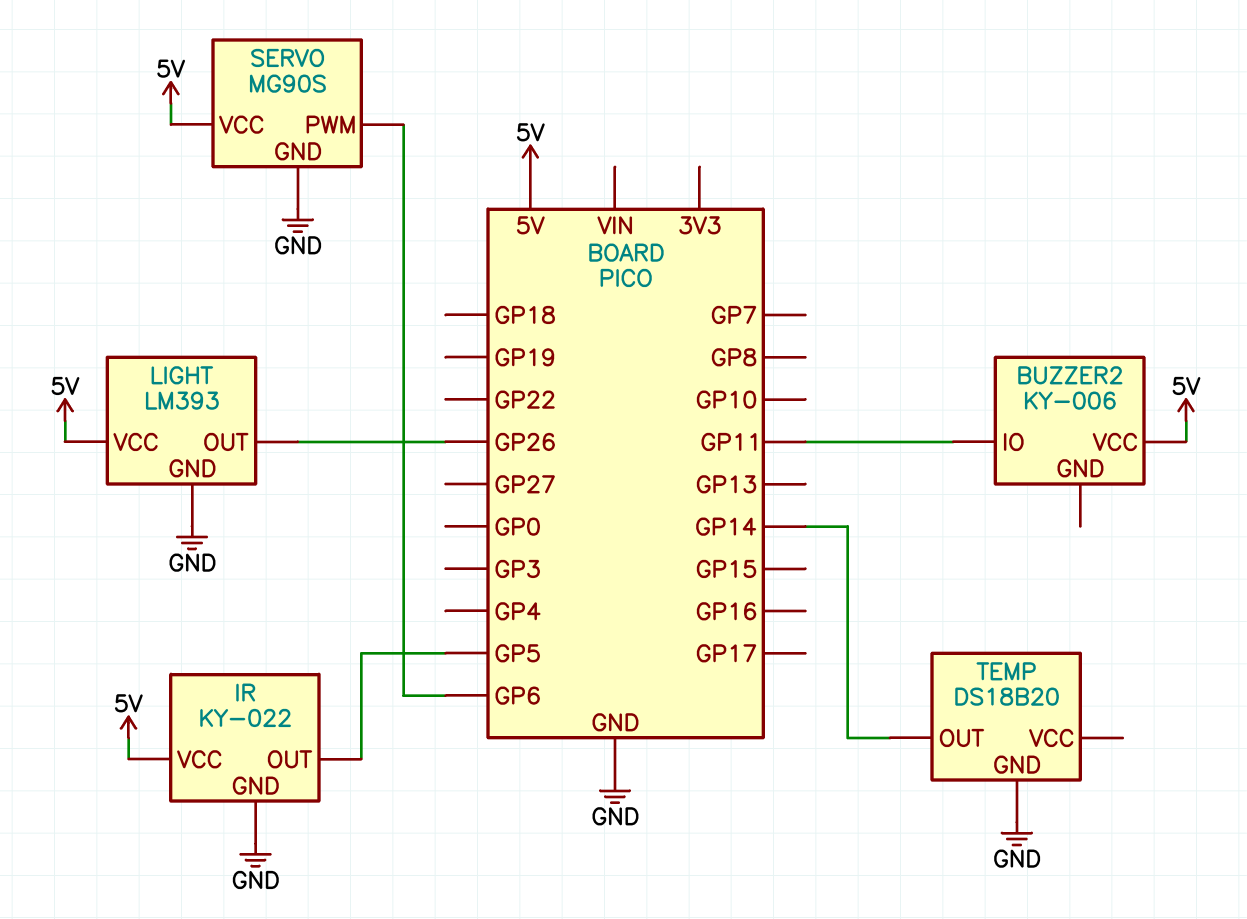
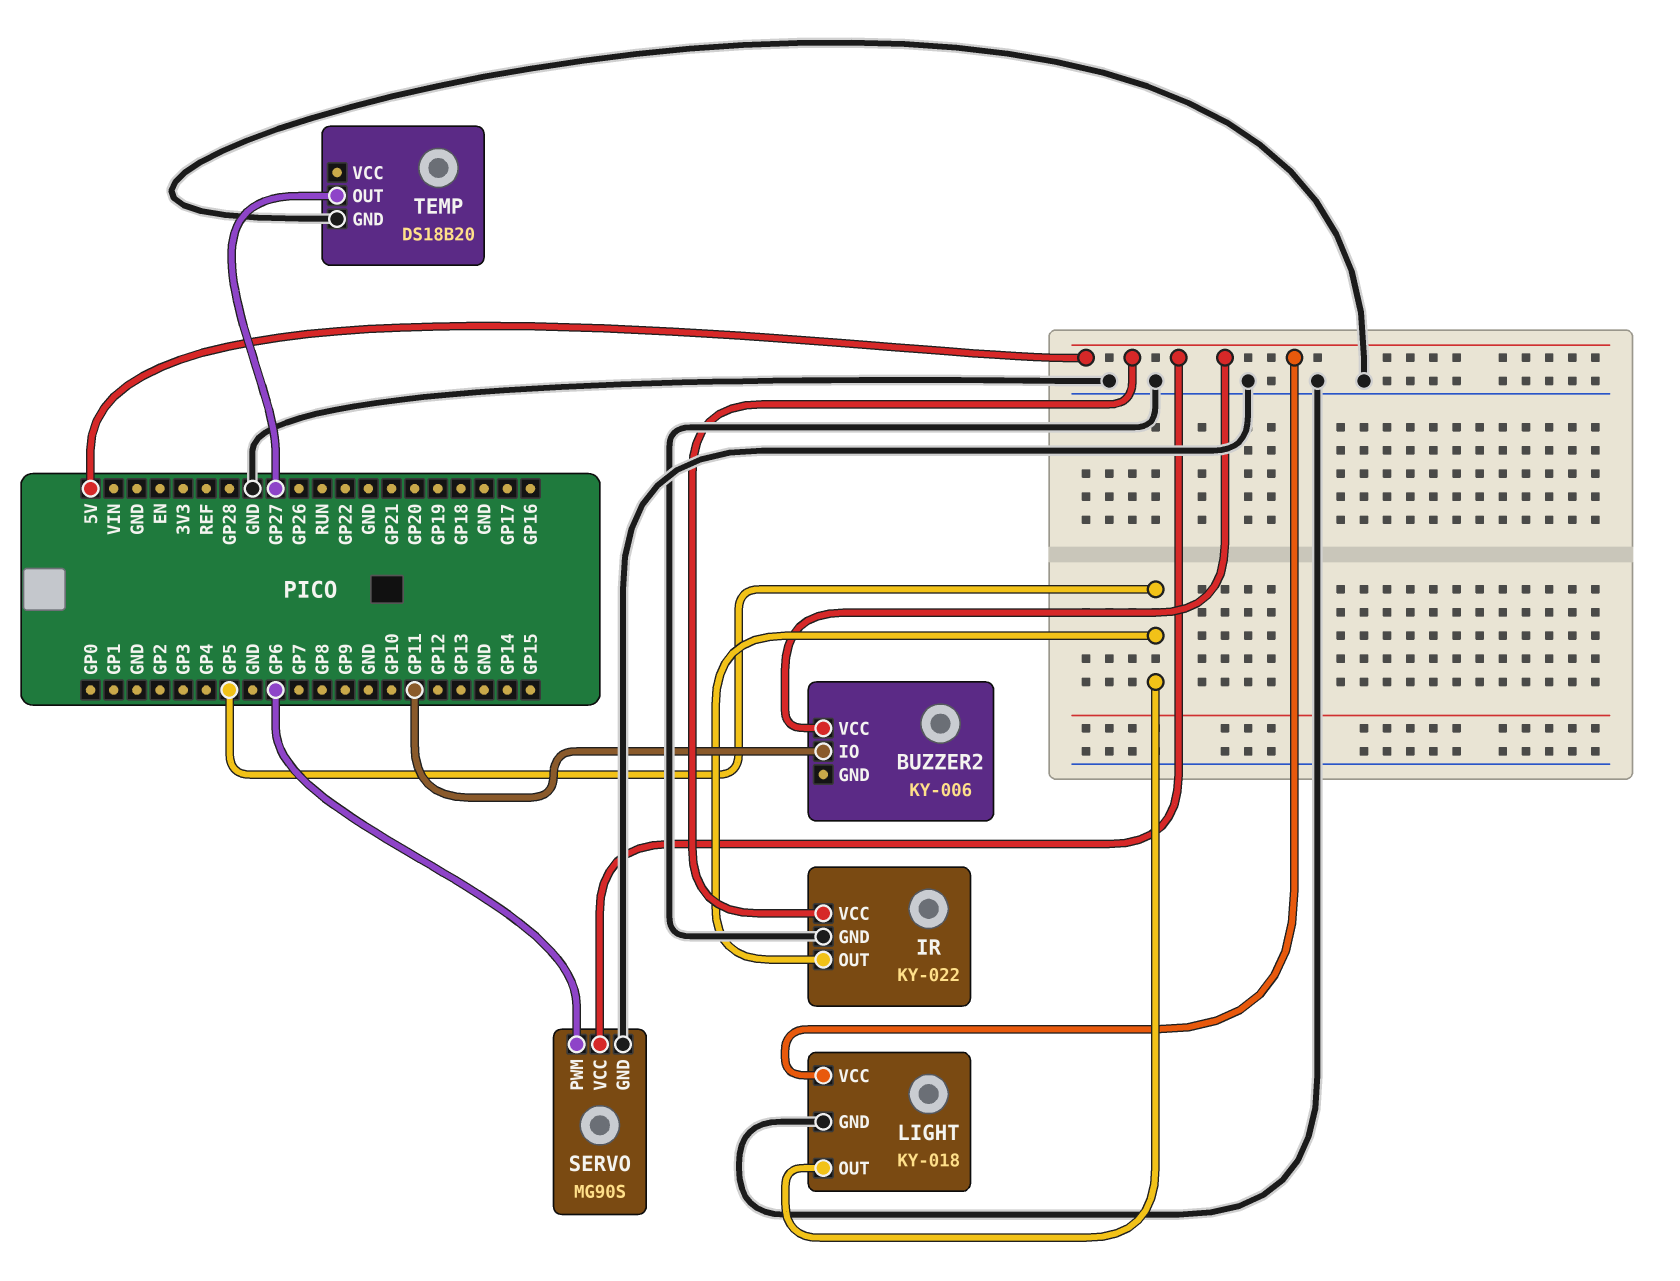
LIGHT: LM393 -> KY-018
LIGHT pin OUT: GP26 -> GP5
TEMP pin OUT: GP14 -> GP27

